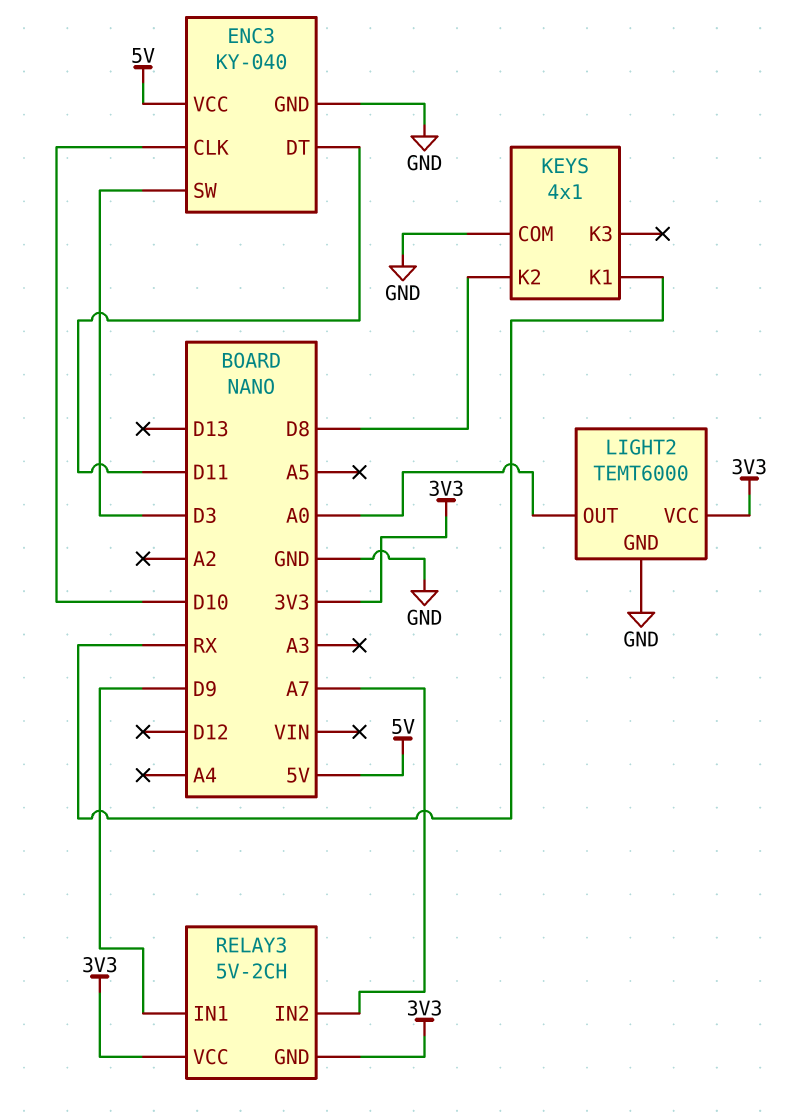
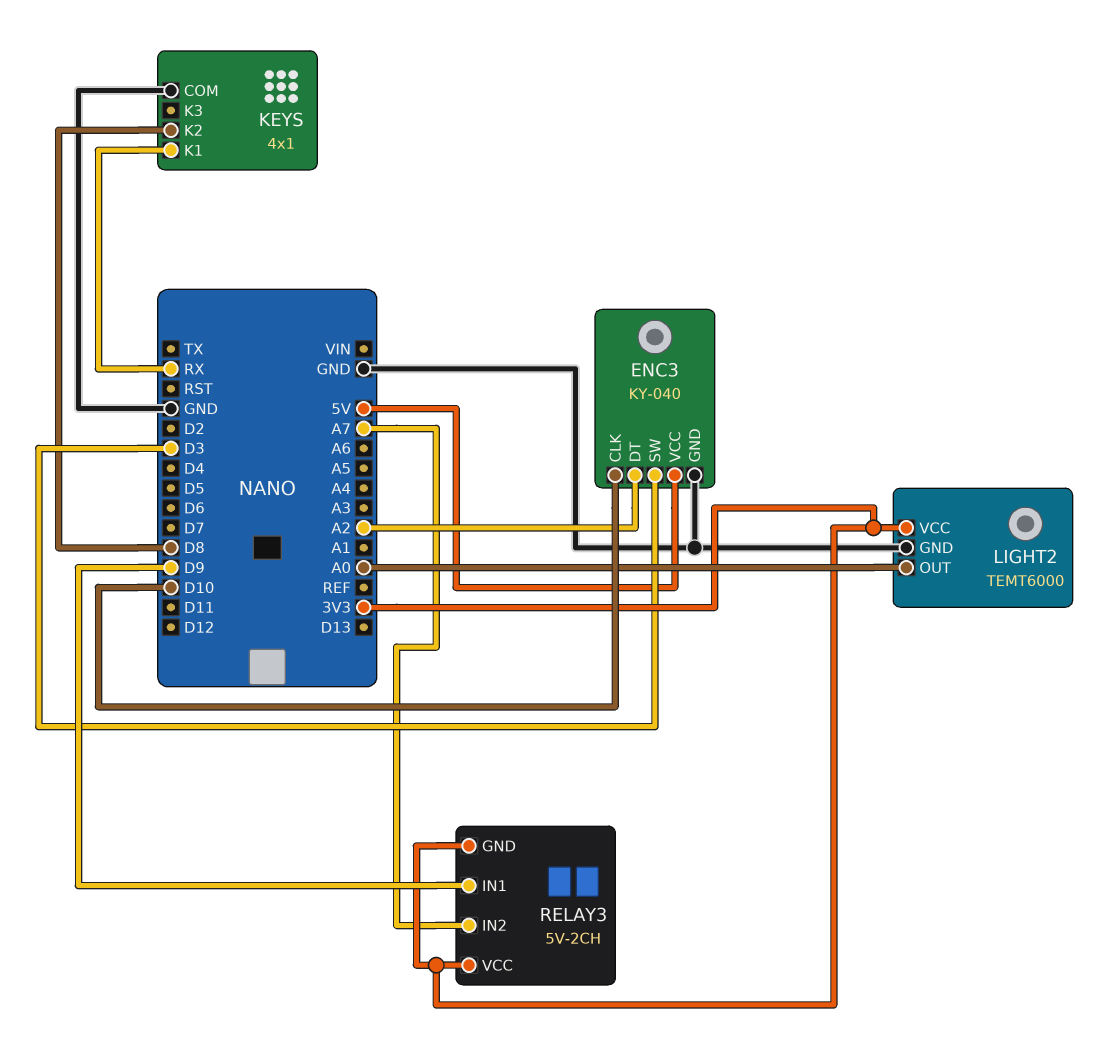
ENC3 pin DT: D11 -> A2

